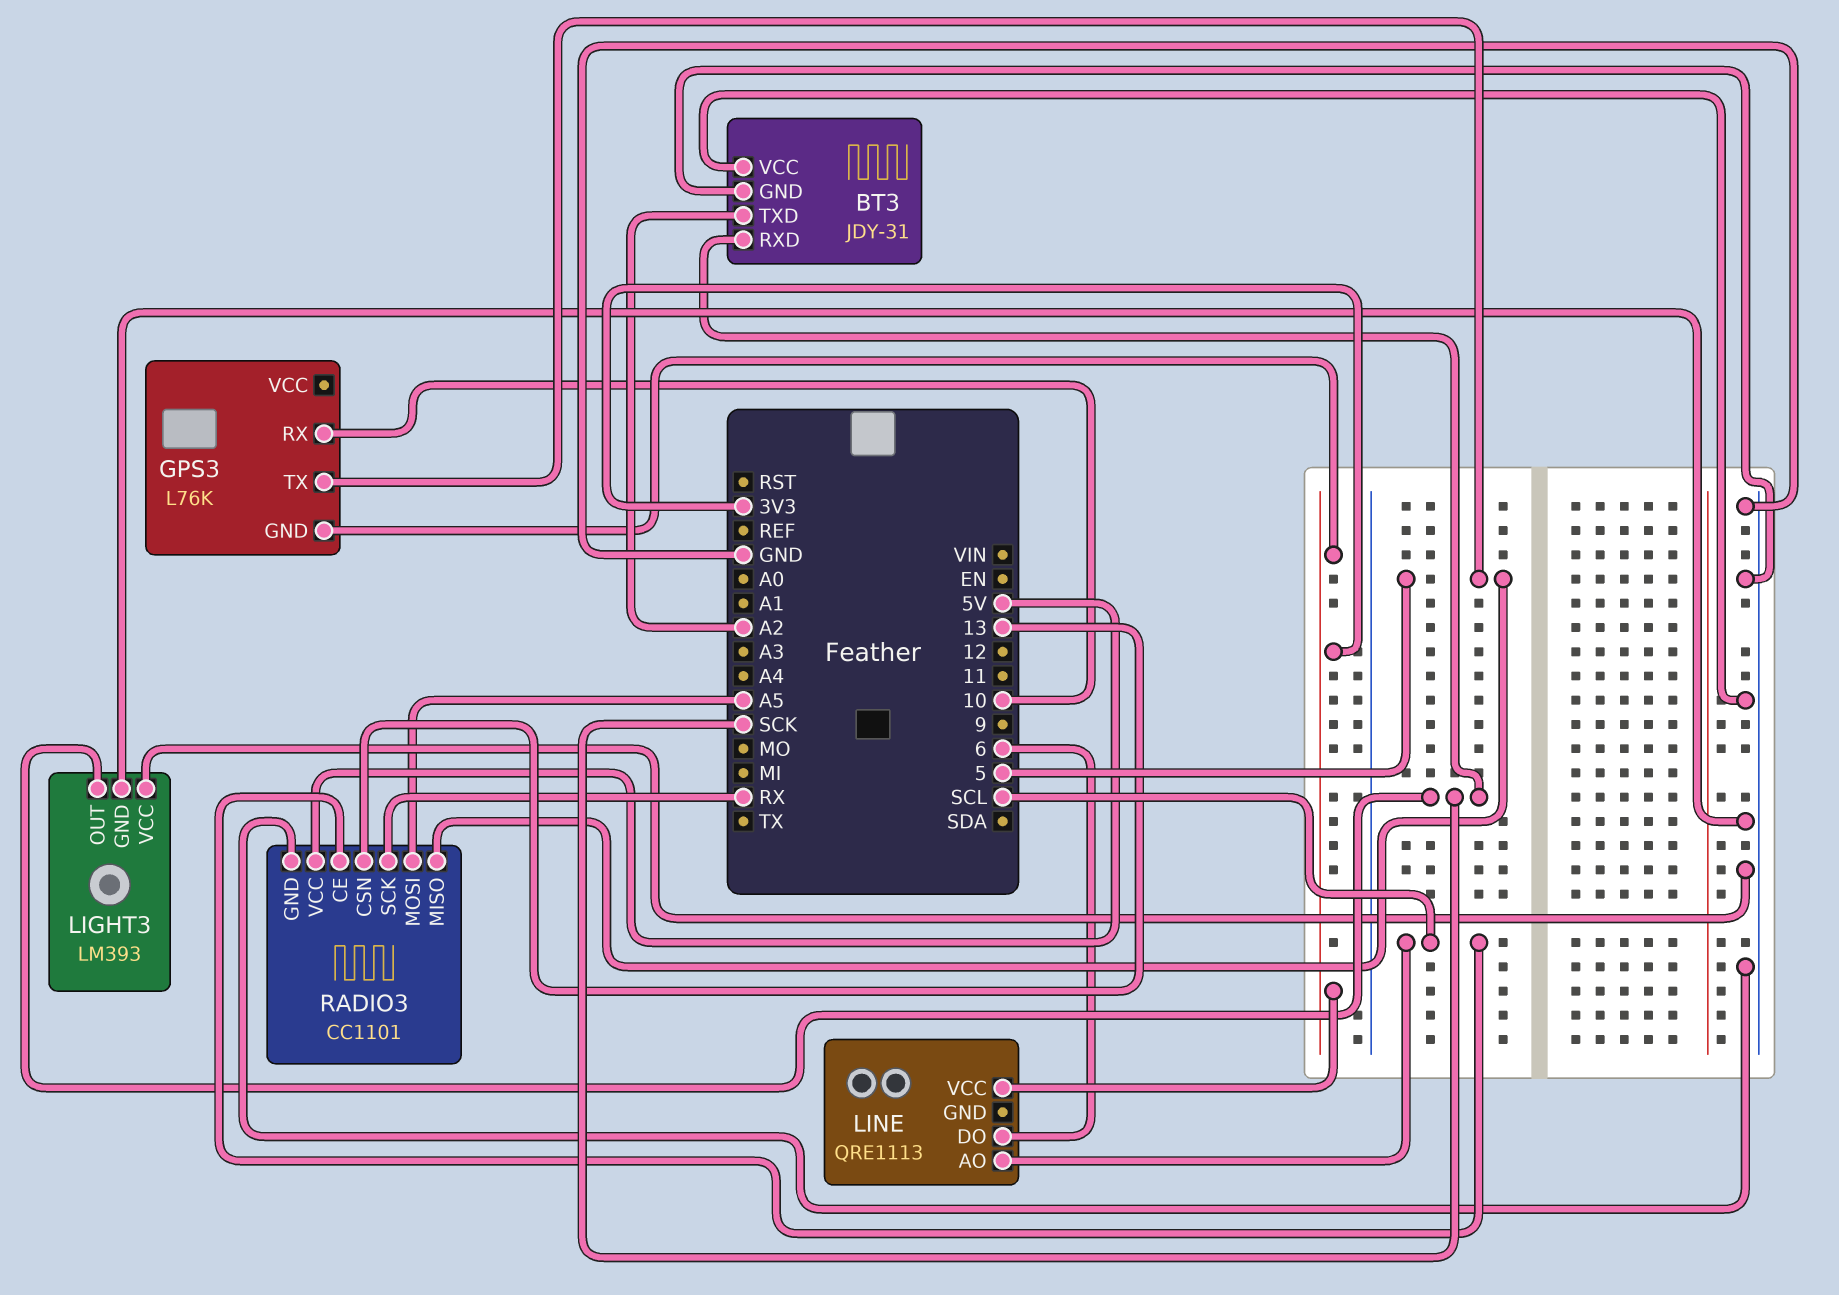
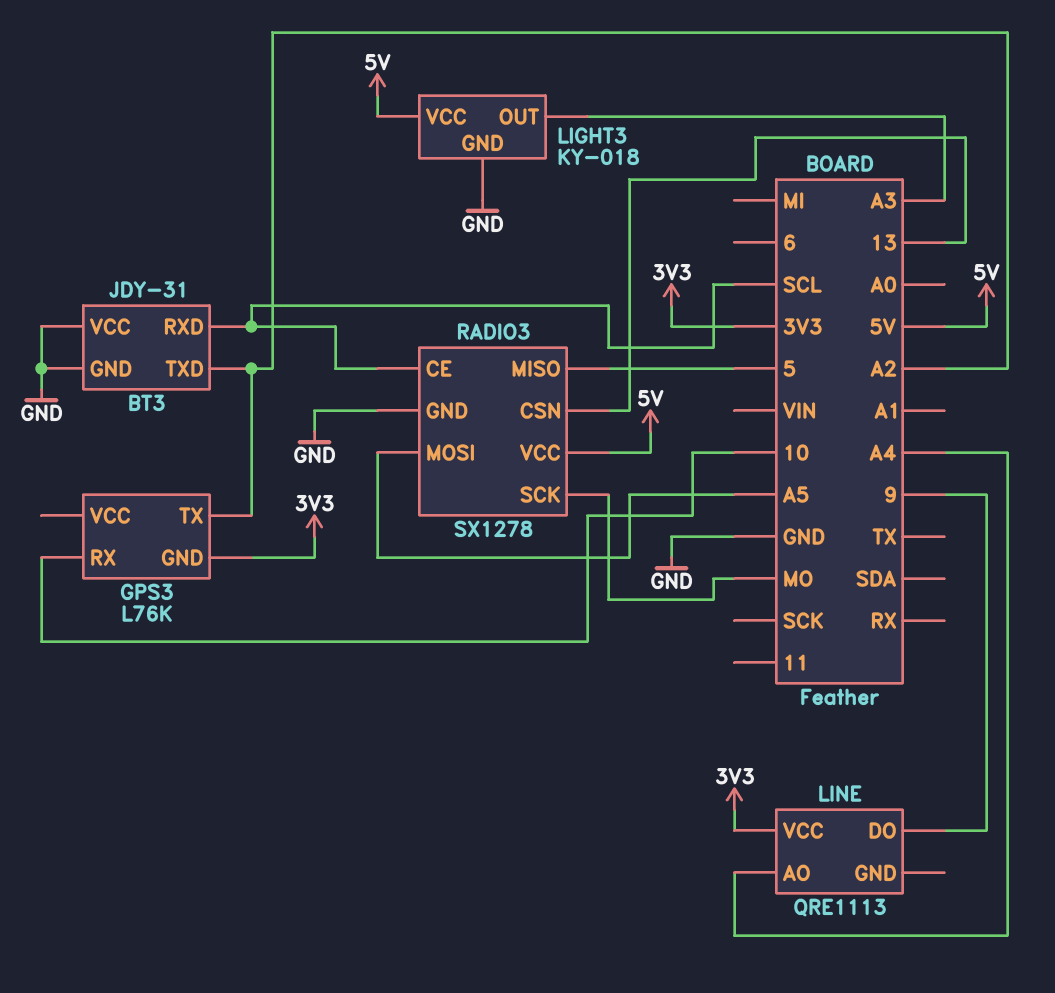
BT3 pin RXD: SCK -> SCL
GPS3 pin TX: 5 -> A2
LIGHT3: LM393 -> KY-018
LIGHT3 pin OUT: SCK -> A3
LIGHT3 pin VCC: GND -> 5V
LINE pin AO: SCL -> A4
LINE pin DO: 6 -> 9
RADIO3: CC1101 -> SX1278
RADIO3 pin SCK: RX -> MO

